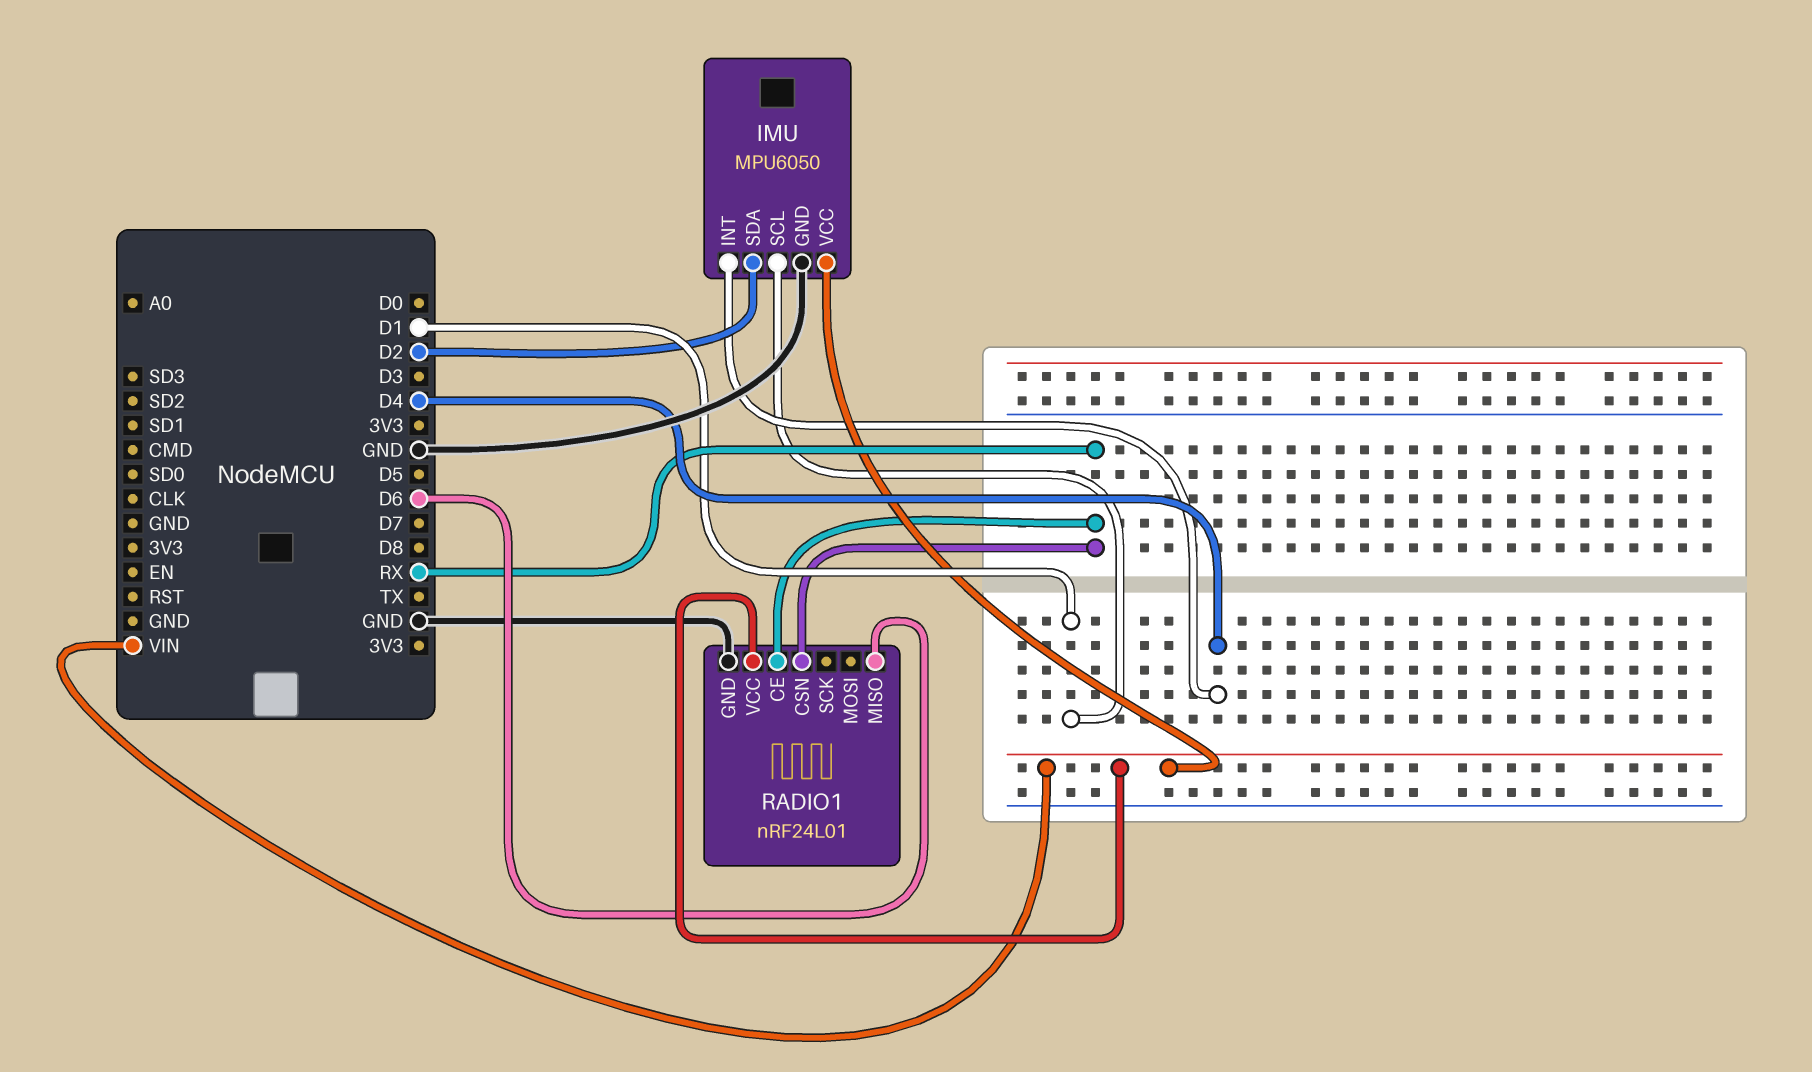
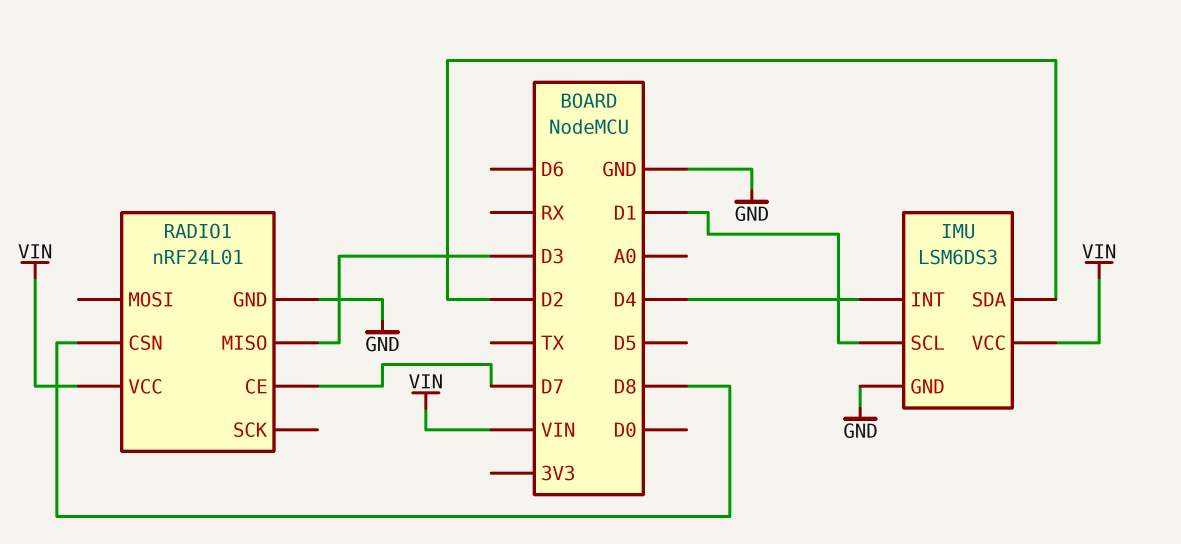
IMU: MPU6050 -> LSM6DS3
RADIO1 pin CE: RX -> D7
RADIO1 pin CSN: RX -> D8
RADIO1 pin MISO: D6 -> D3

